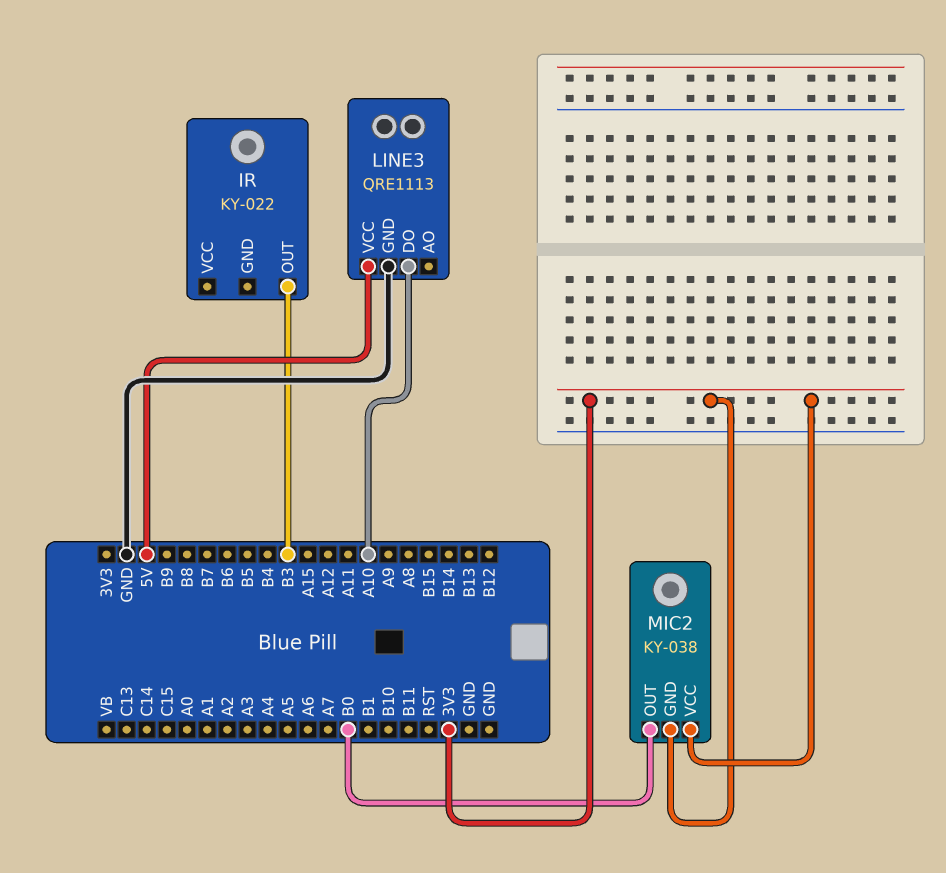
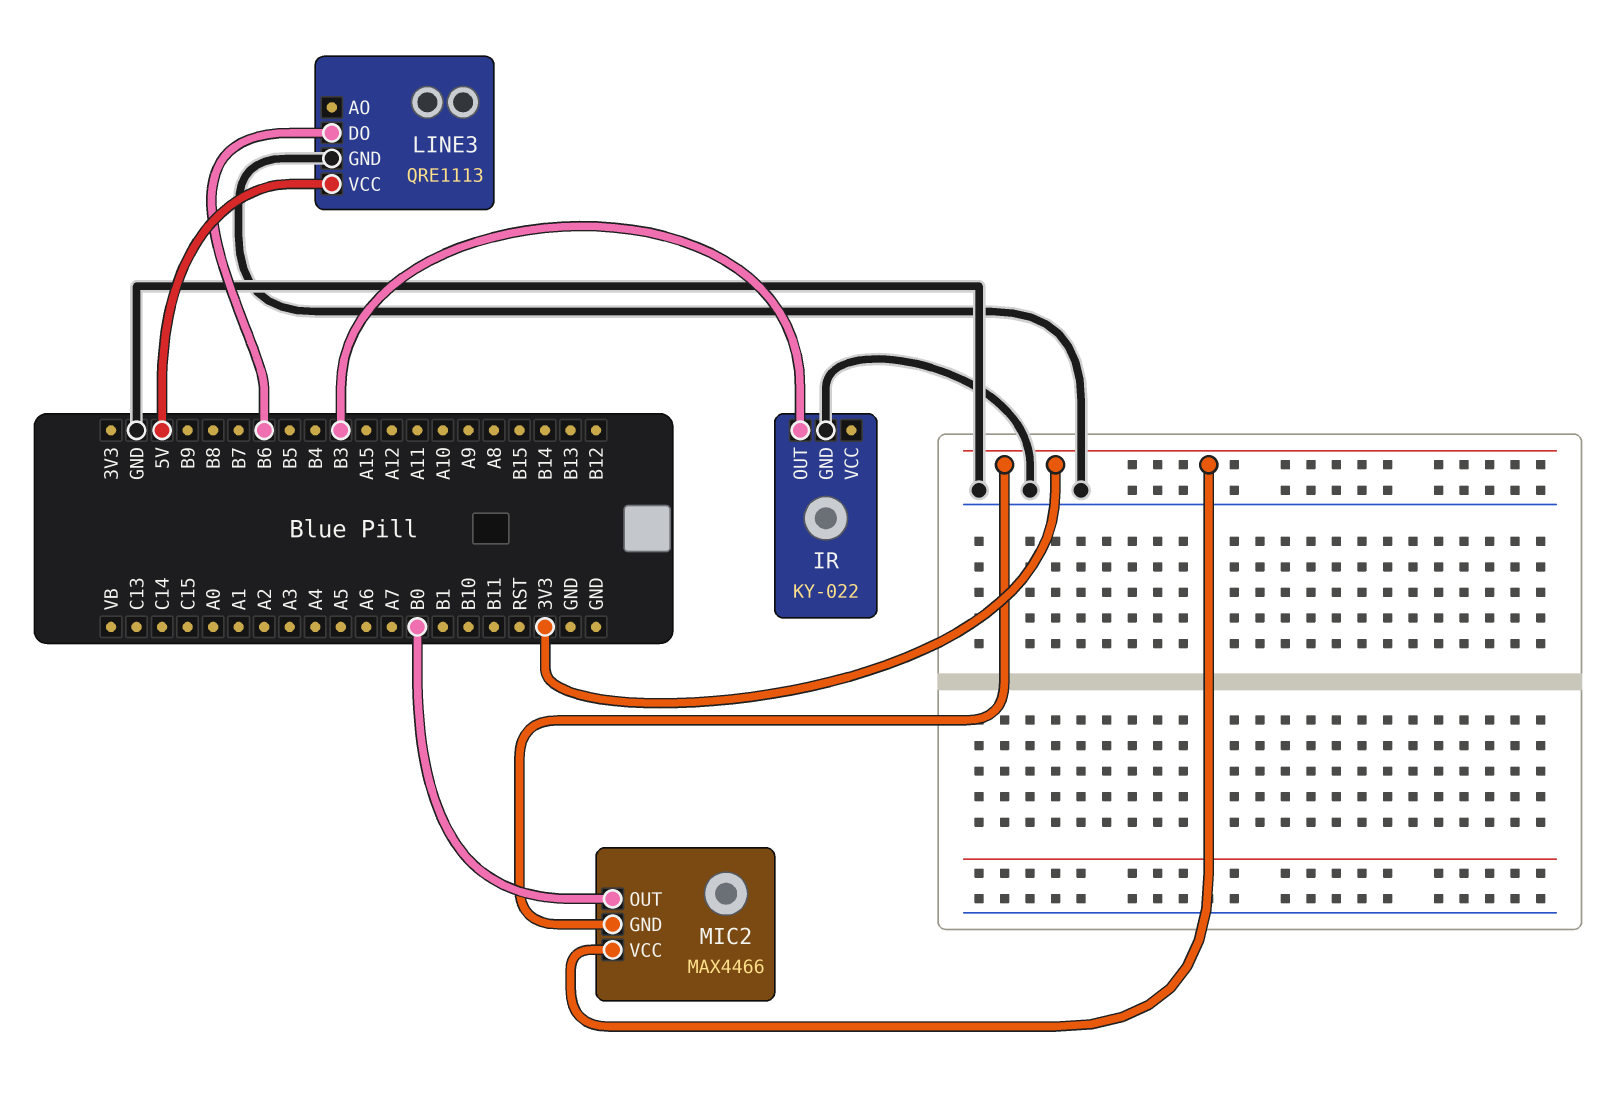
IR pin GND: none -> GND
LINE3 pin DO: A10 -> B6
MIC2: KY-038 -> MAX4466

